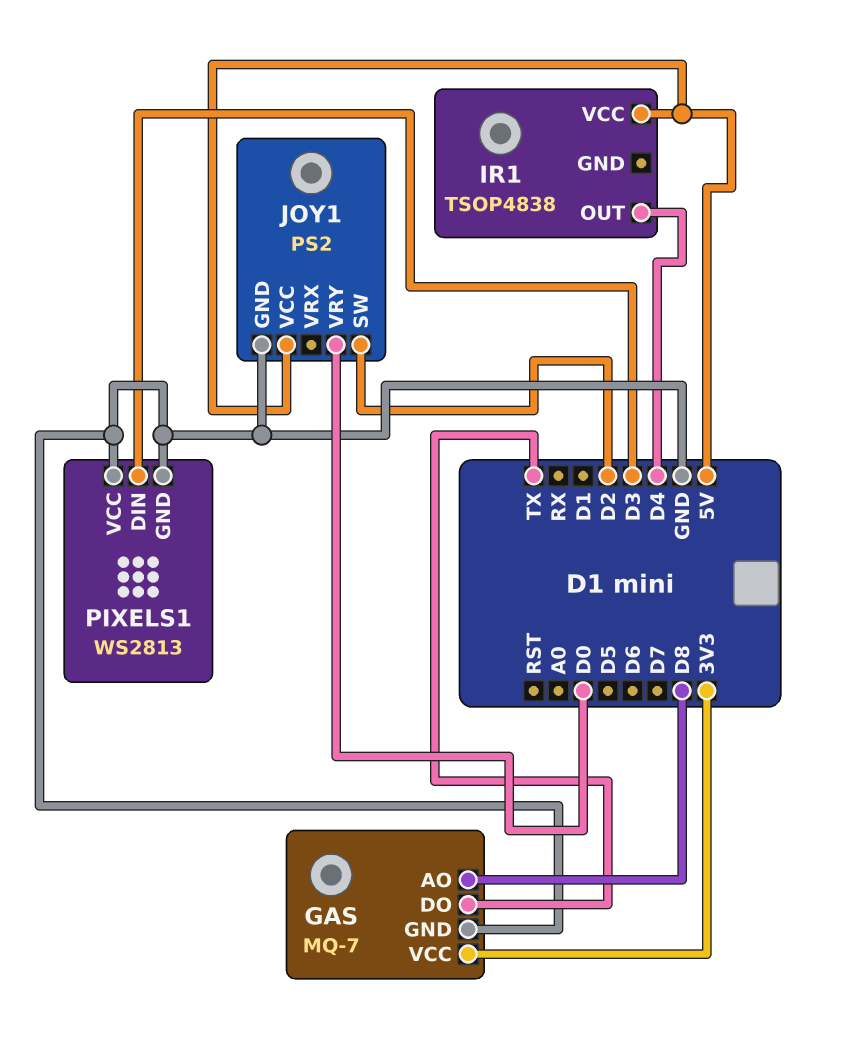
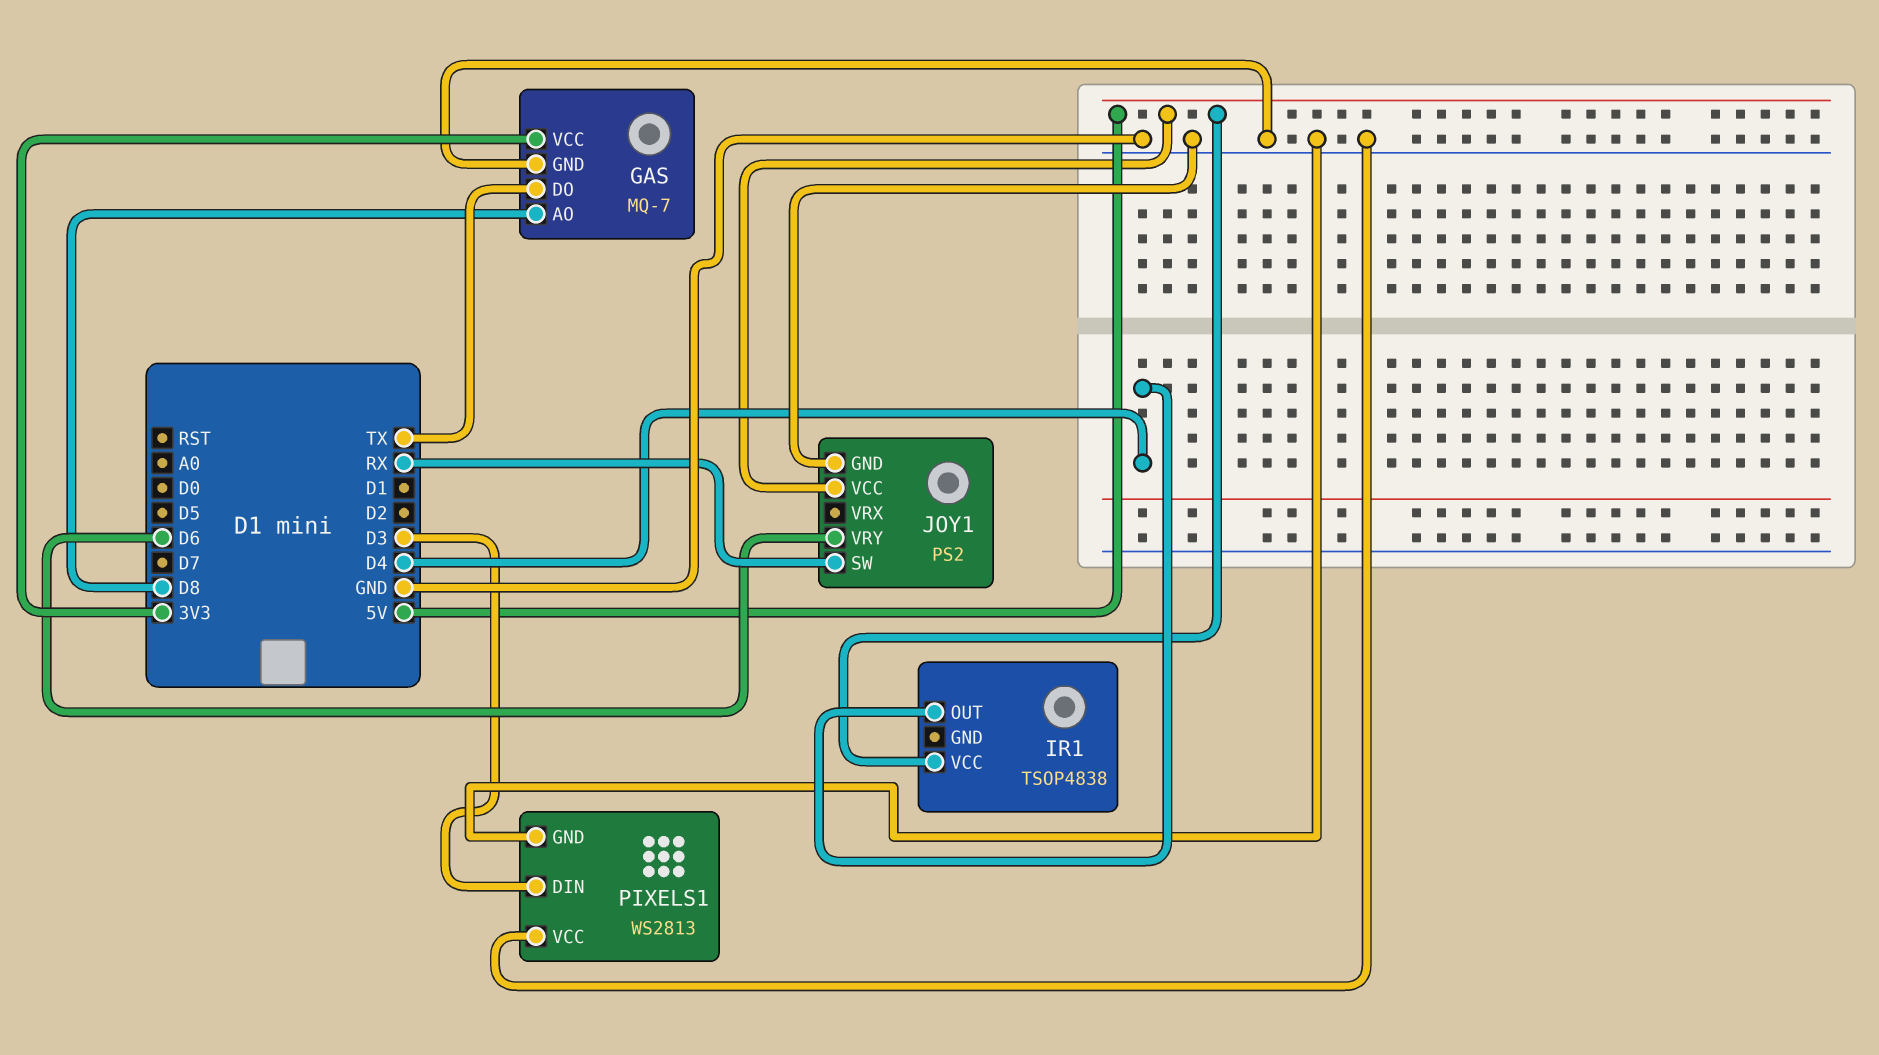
JOY1 pin SW: D2 -> RX
JOY1 pin VRY: D0 -> D6

